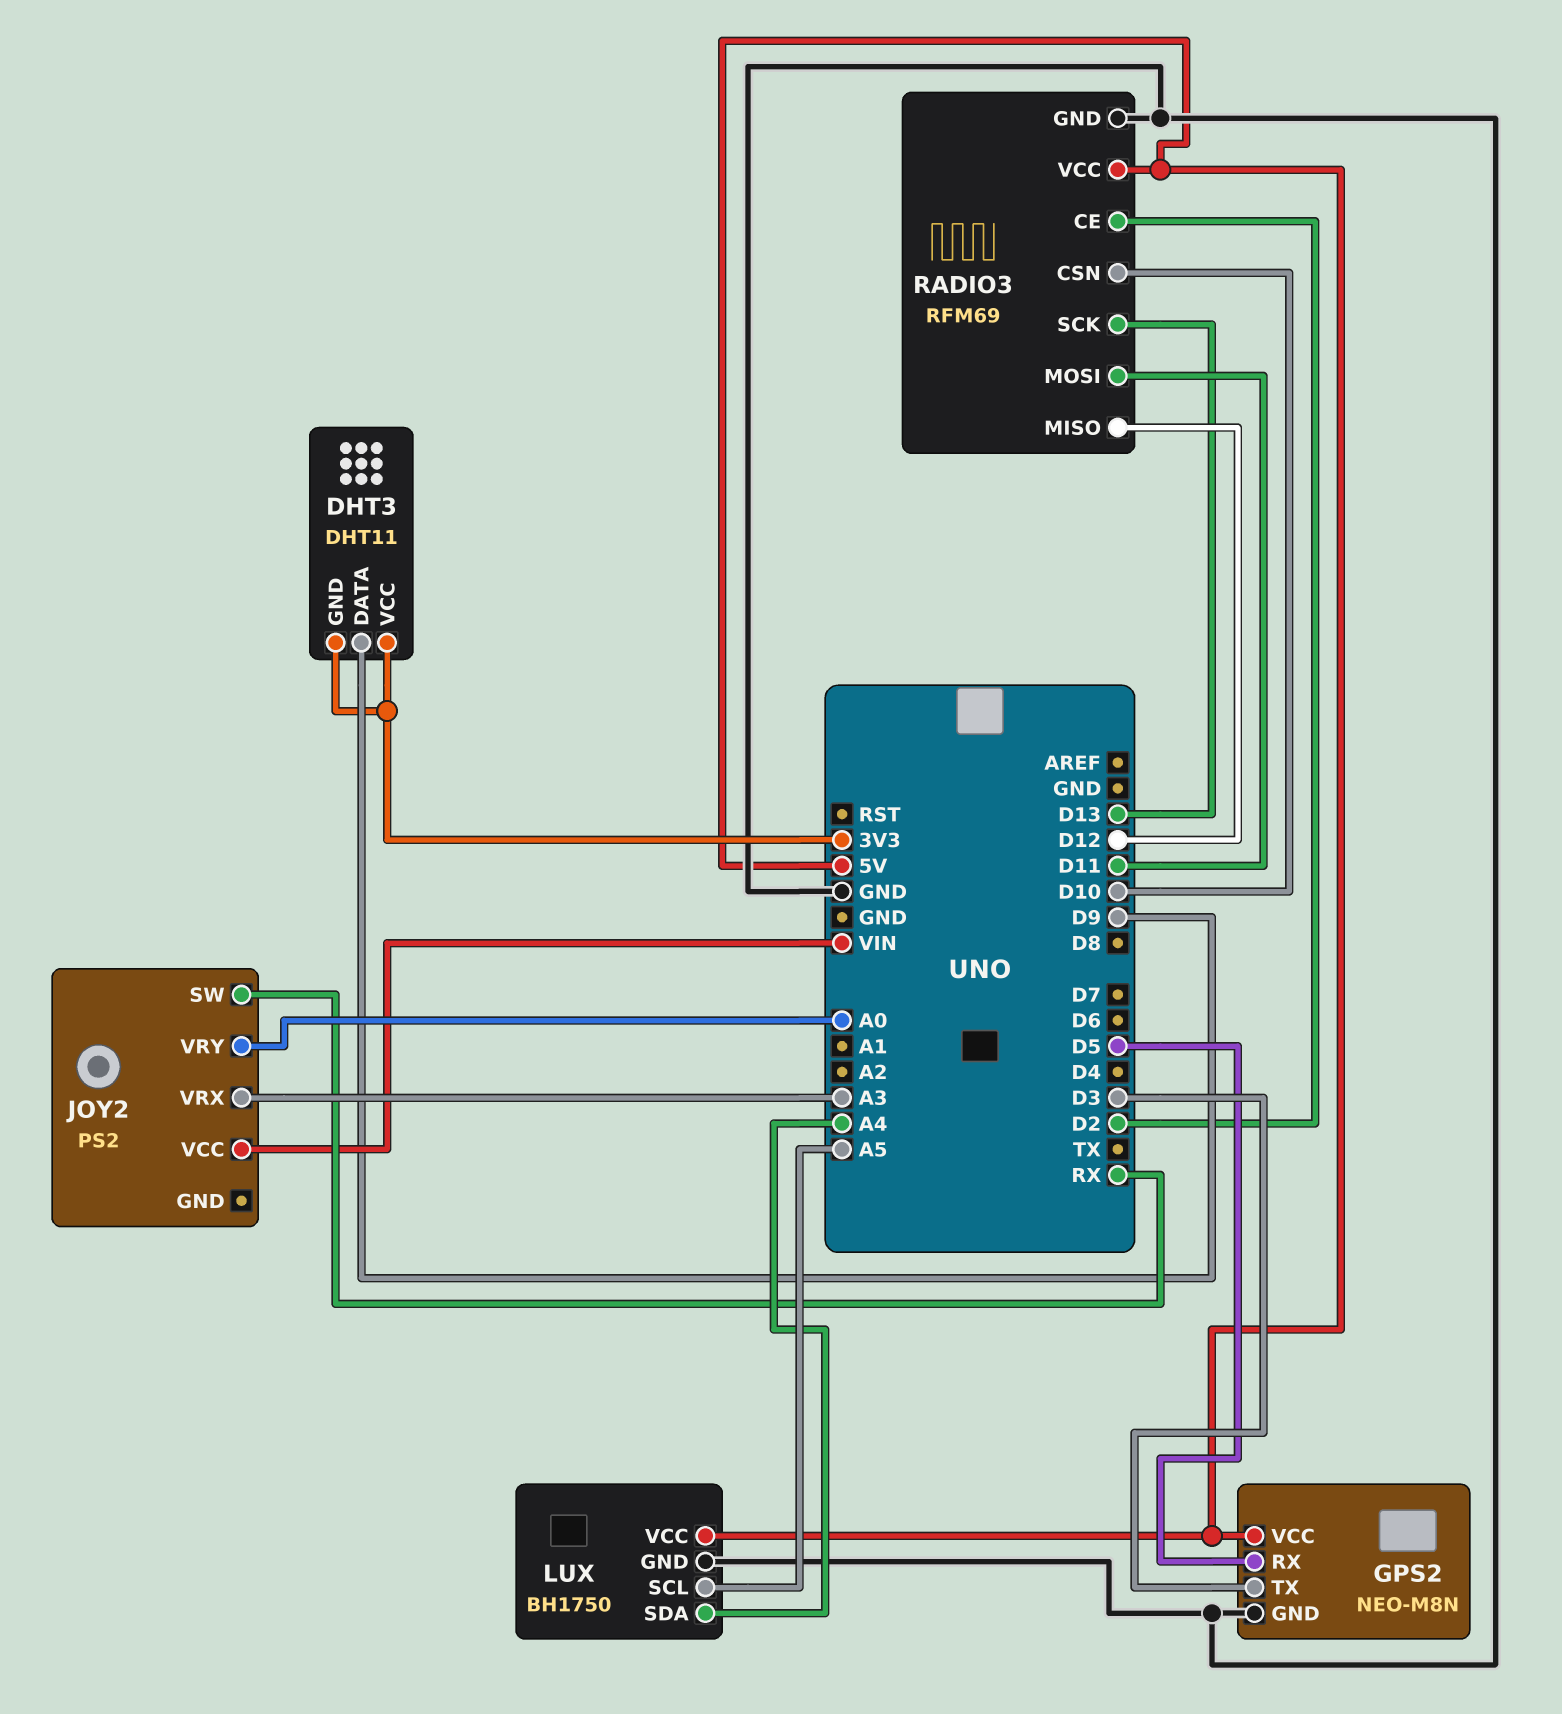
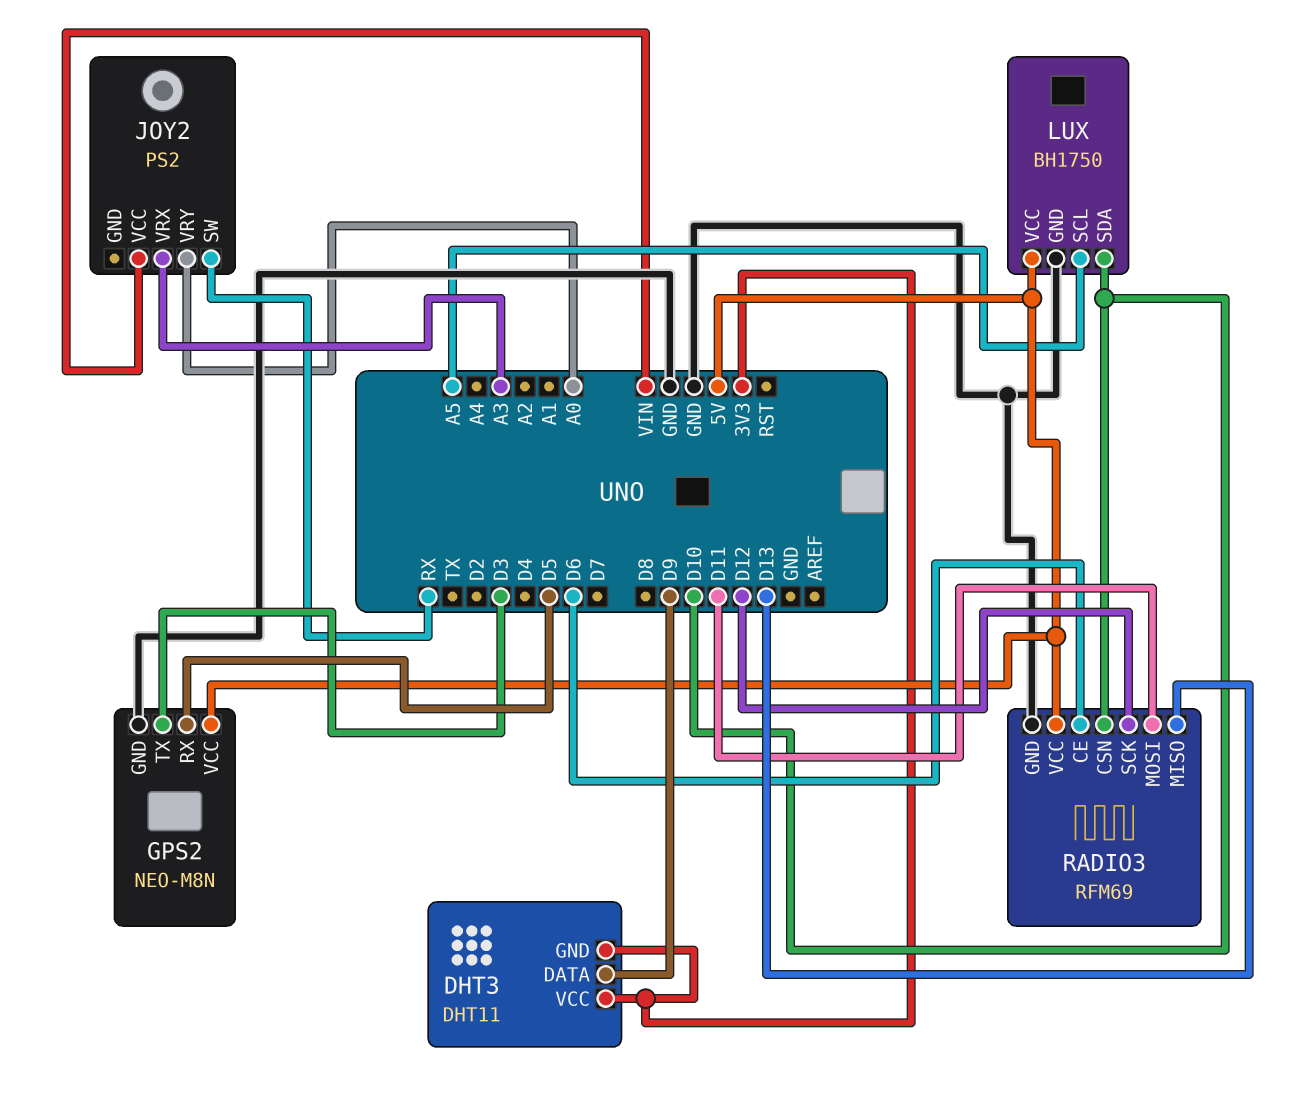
LUX pin SDA: A4 -> D10
RADIO3 pin CE: D2 -> D6
RADIO3 pin MISO: D12 -> D13
RADIO3 pin SCK: D13 -> D12

